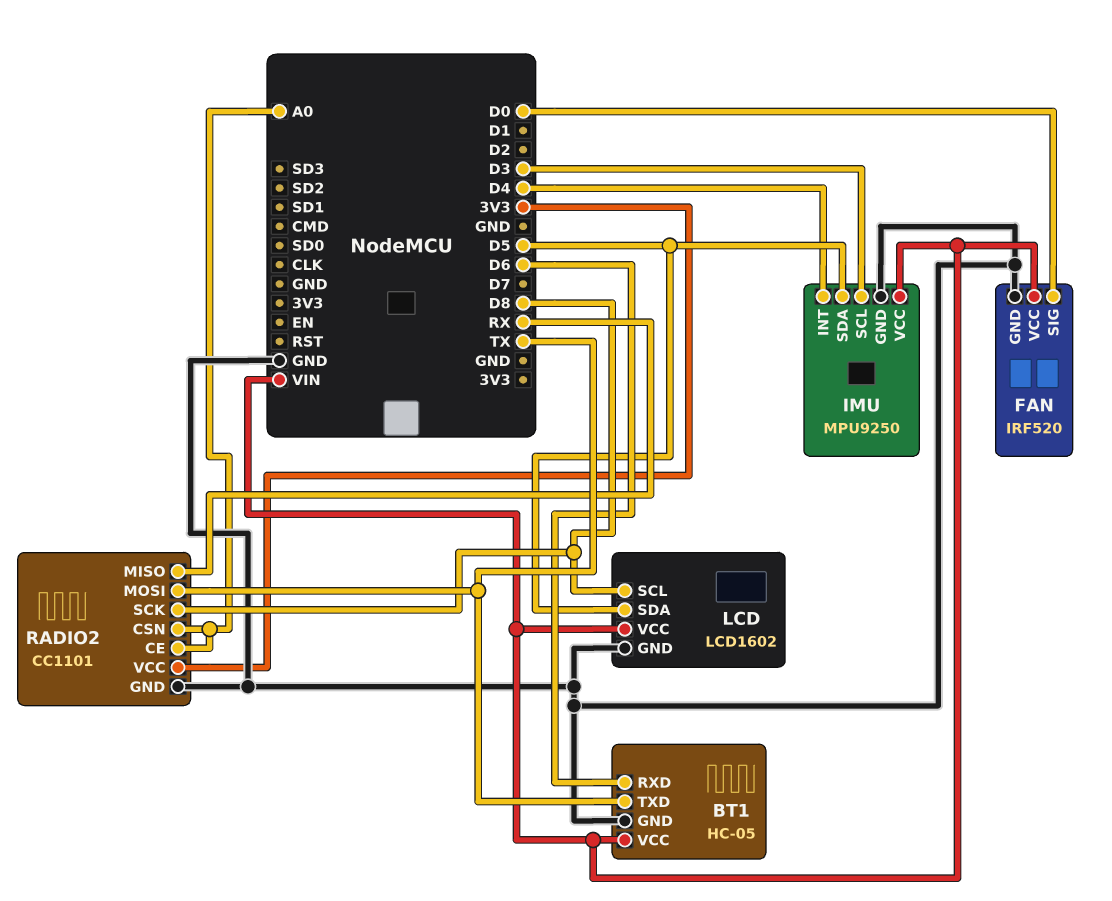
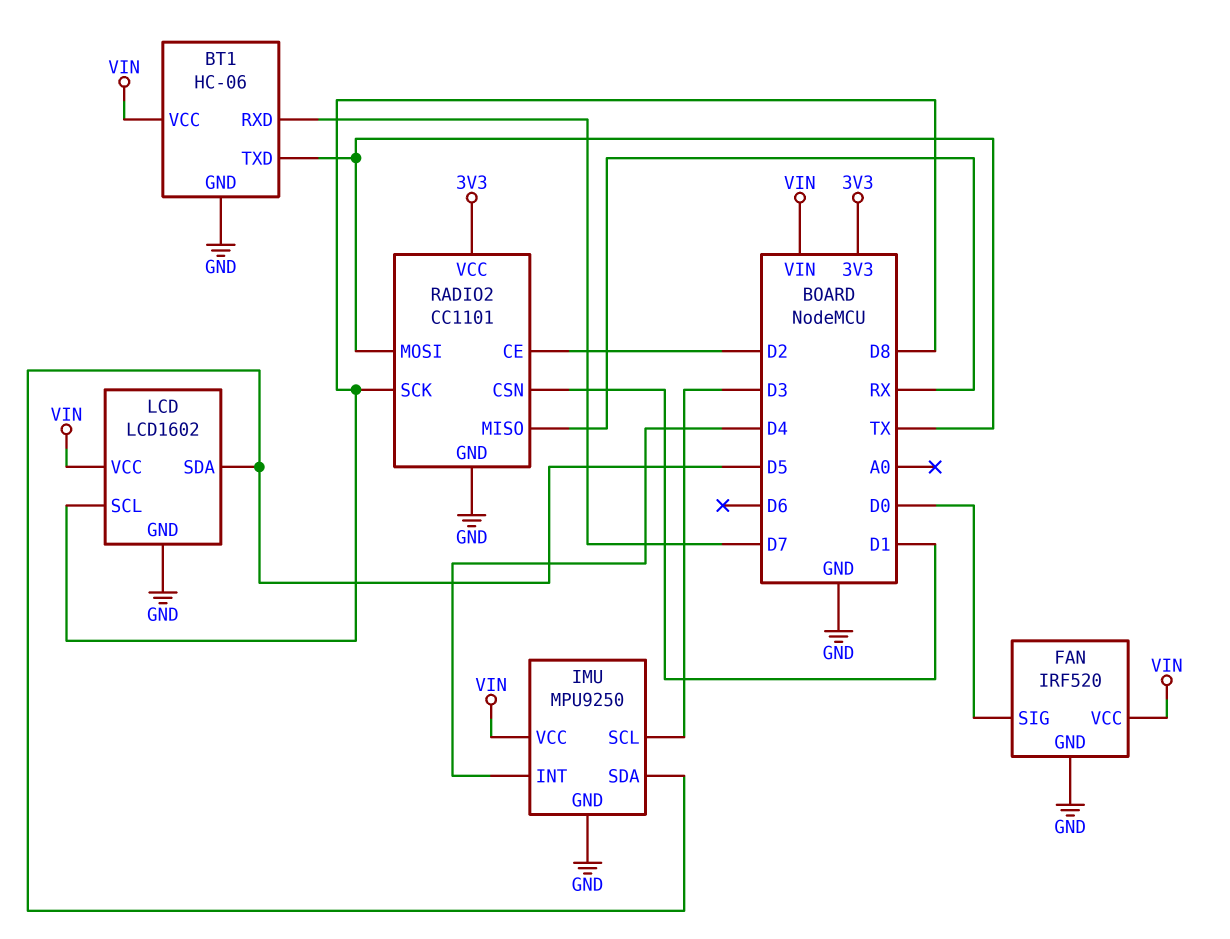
BT1: HC-05 -> HC-06
BT1 pin RXD: D6 -> D7
RADIO2 pin CE: A0 -> D2
RADIO2 pin CSN: A0 -> D1

